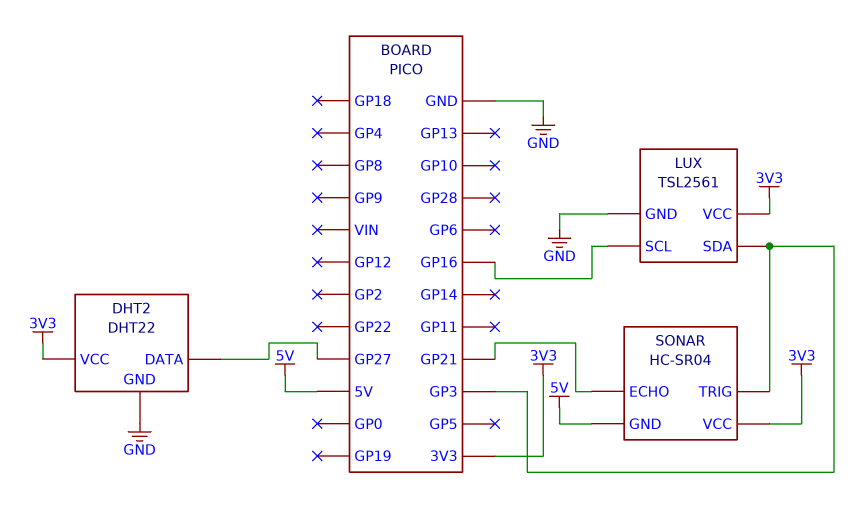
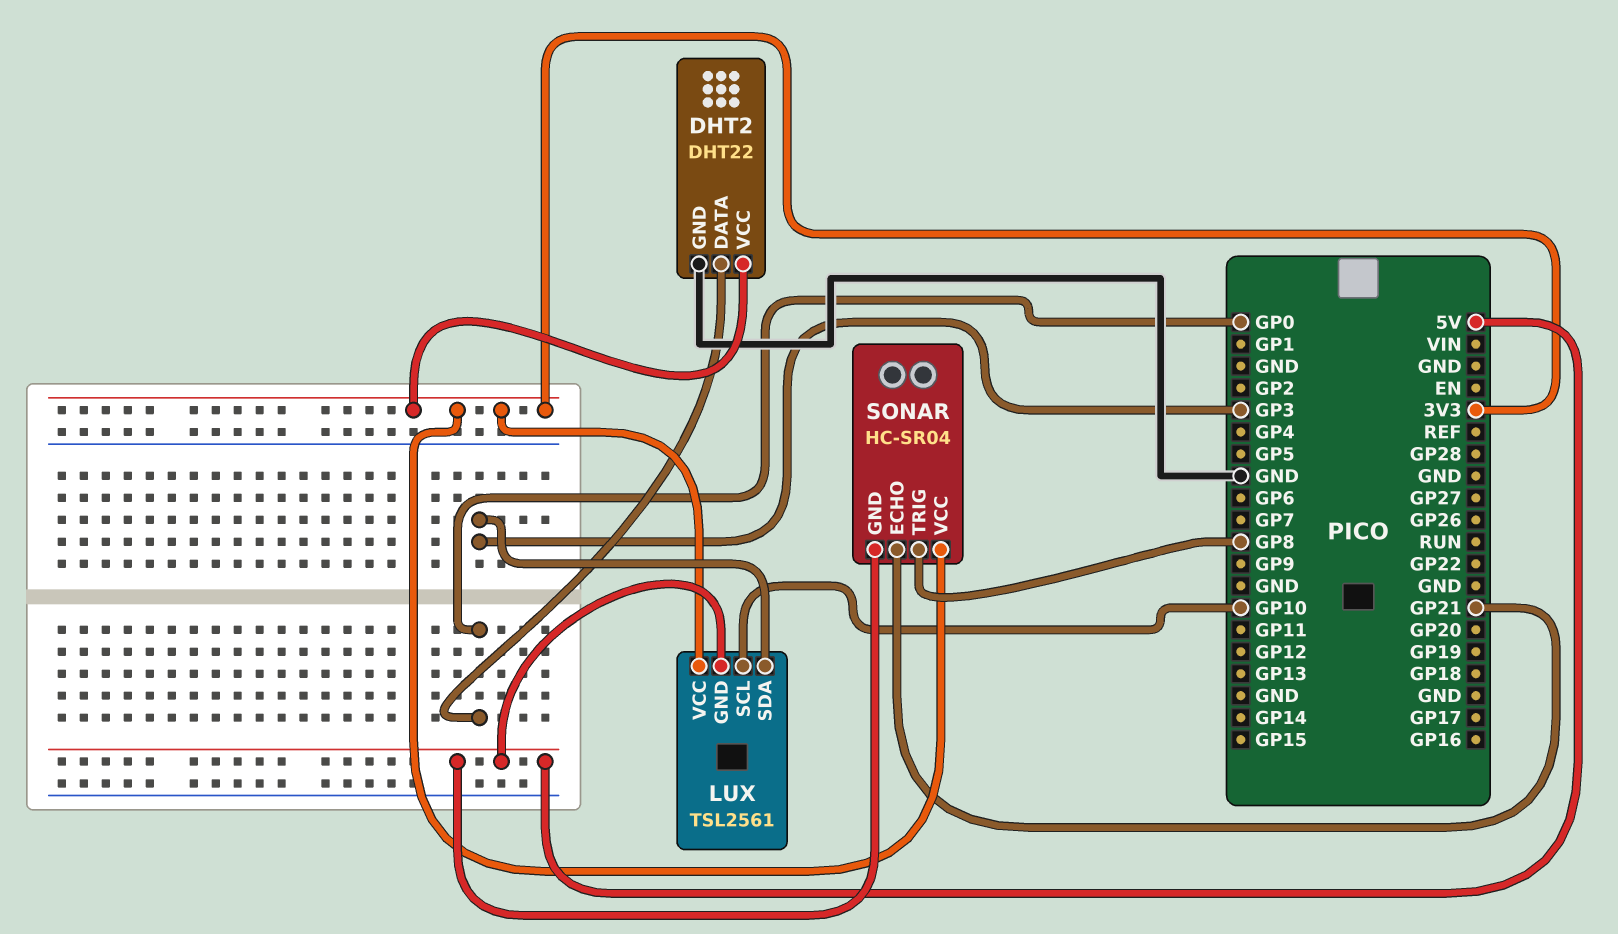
DHT2 pin DATA: GP27 -> GP0
LUX pin GND: GND -> 5V
LUX pin SCL: GP16 -> GP10
SONAR pin TRIG: GP3 -> GP8

